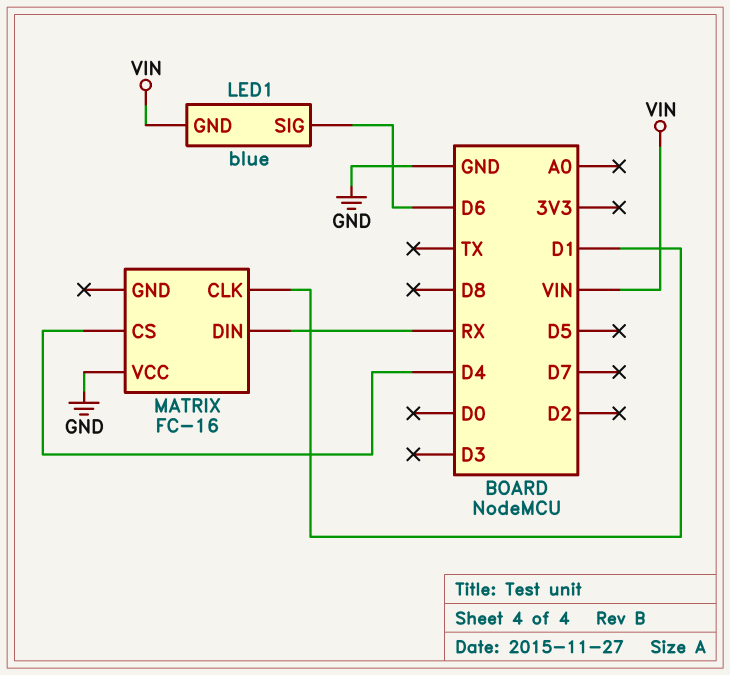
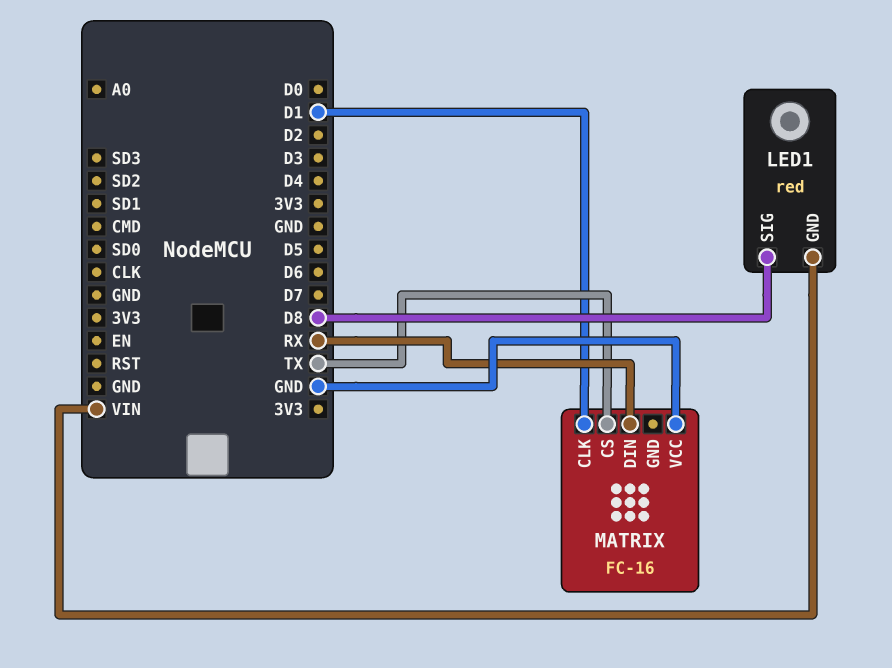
LED1: blue -> red
LED1 pin SIG: D6 -> D8
MATRIX pin CS: D4 -> TX

